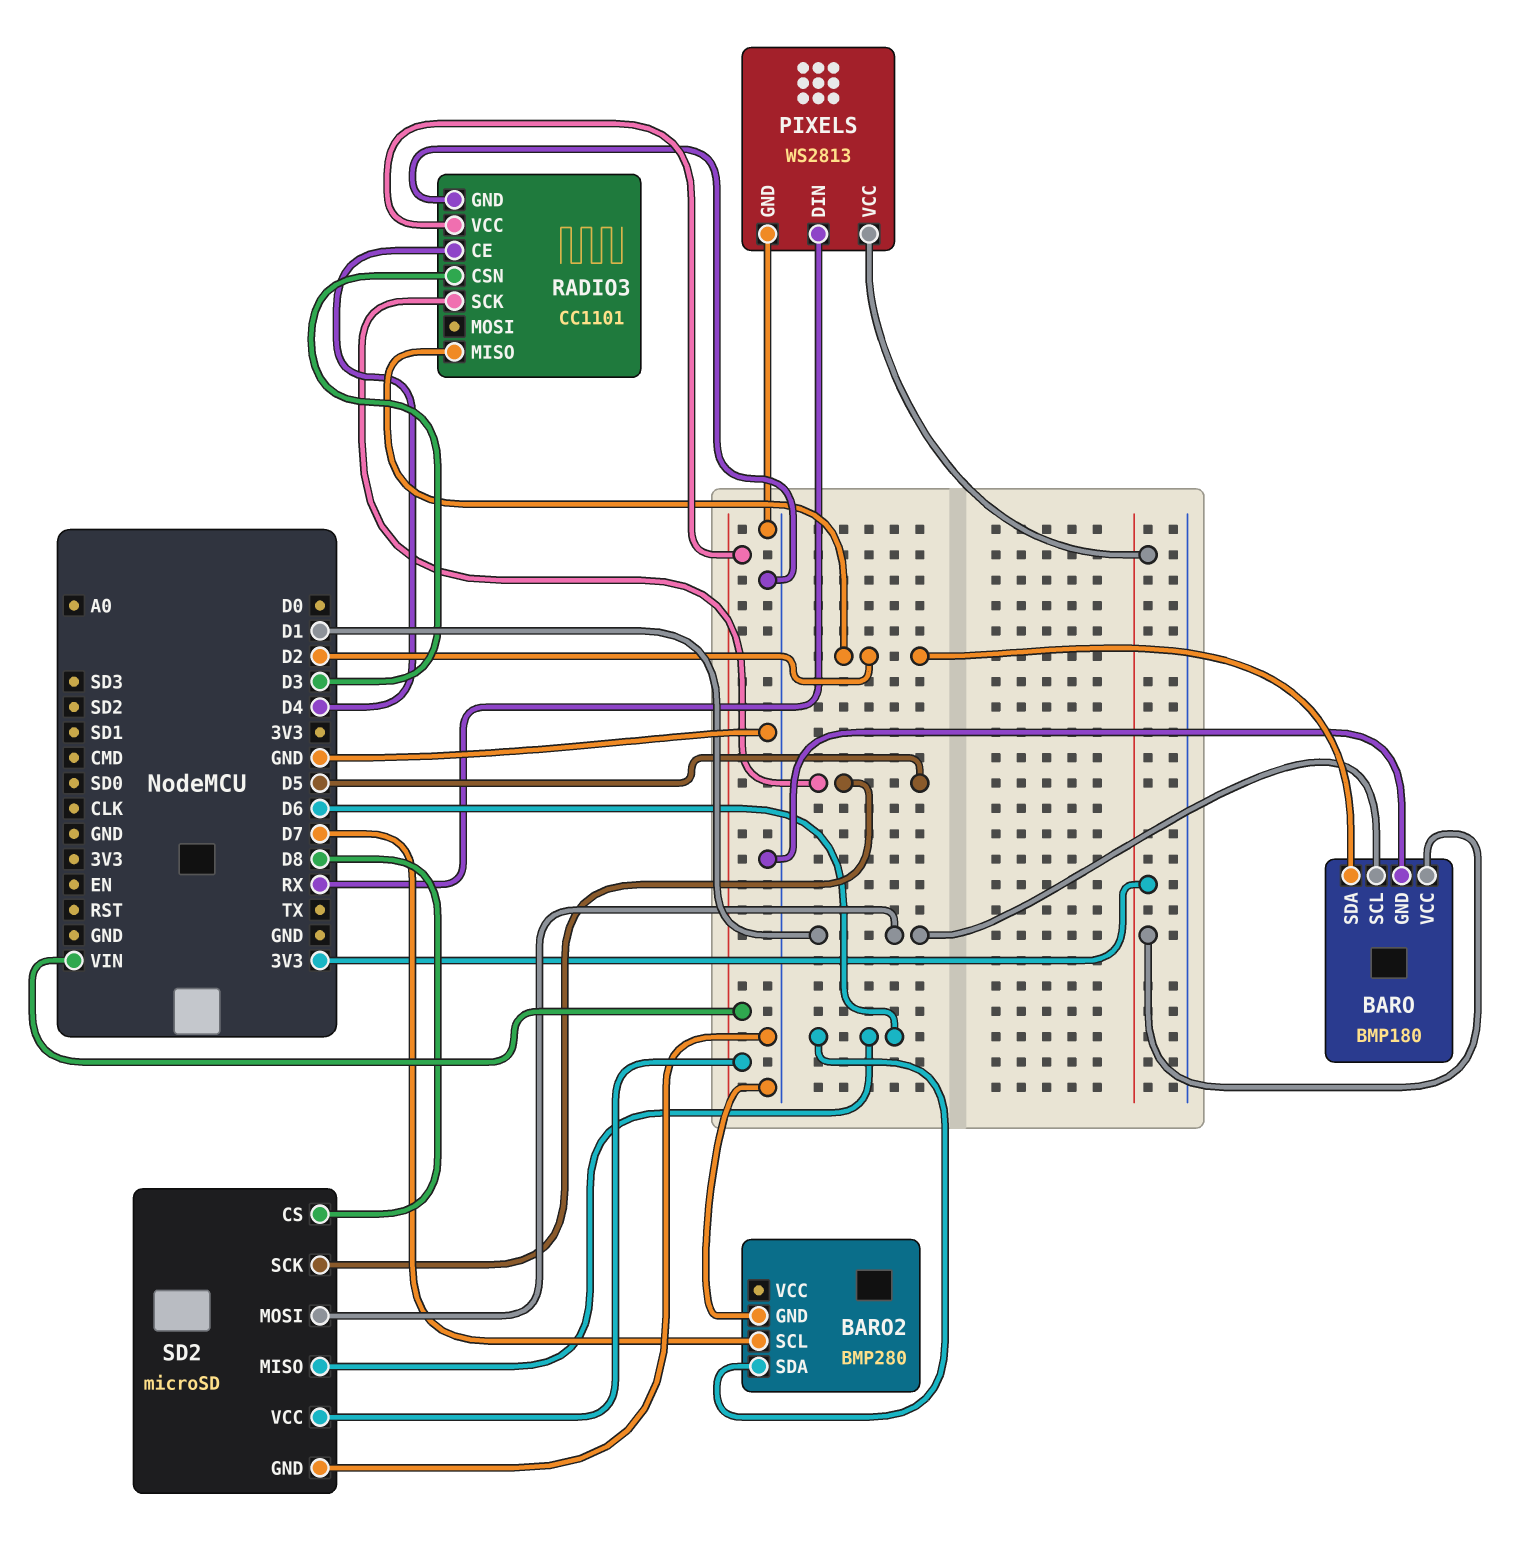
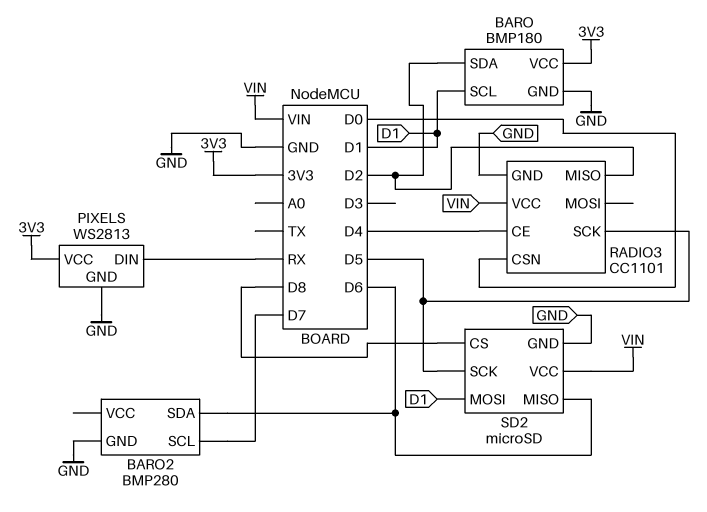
RADIO3 pin CSN: D3 -> D0

